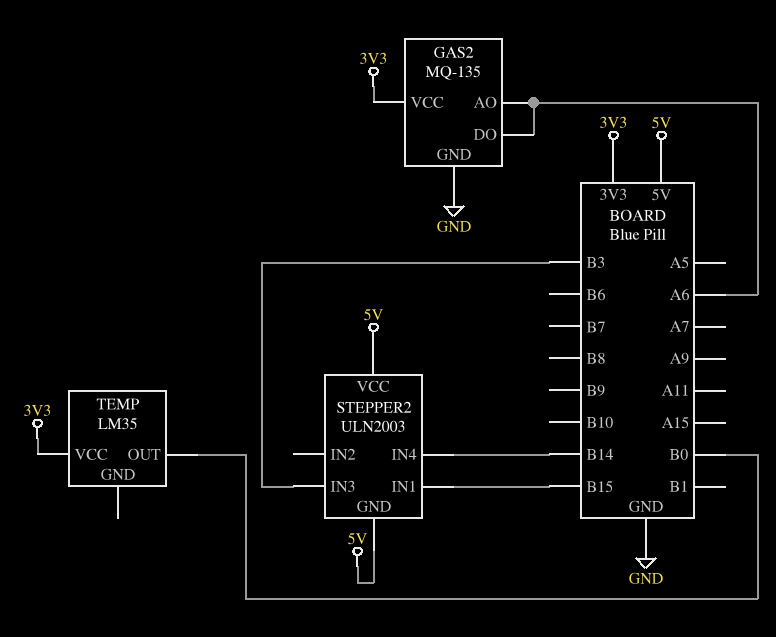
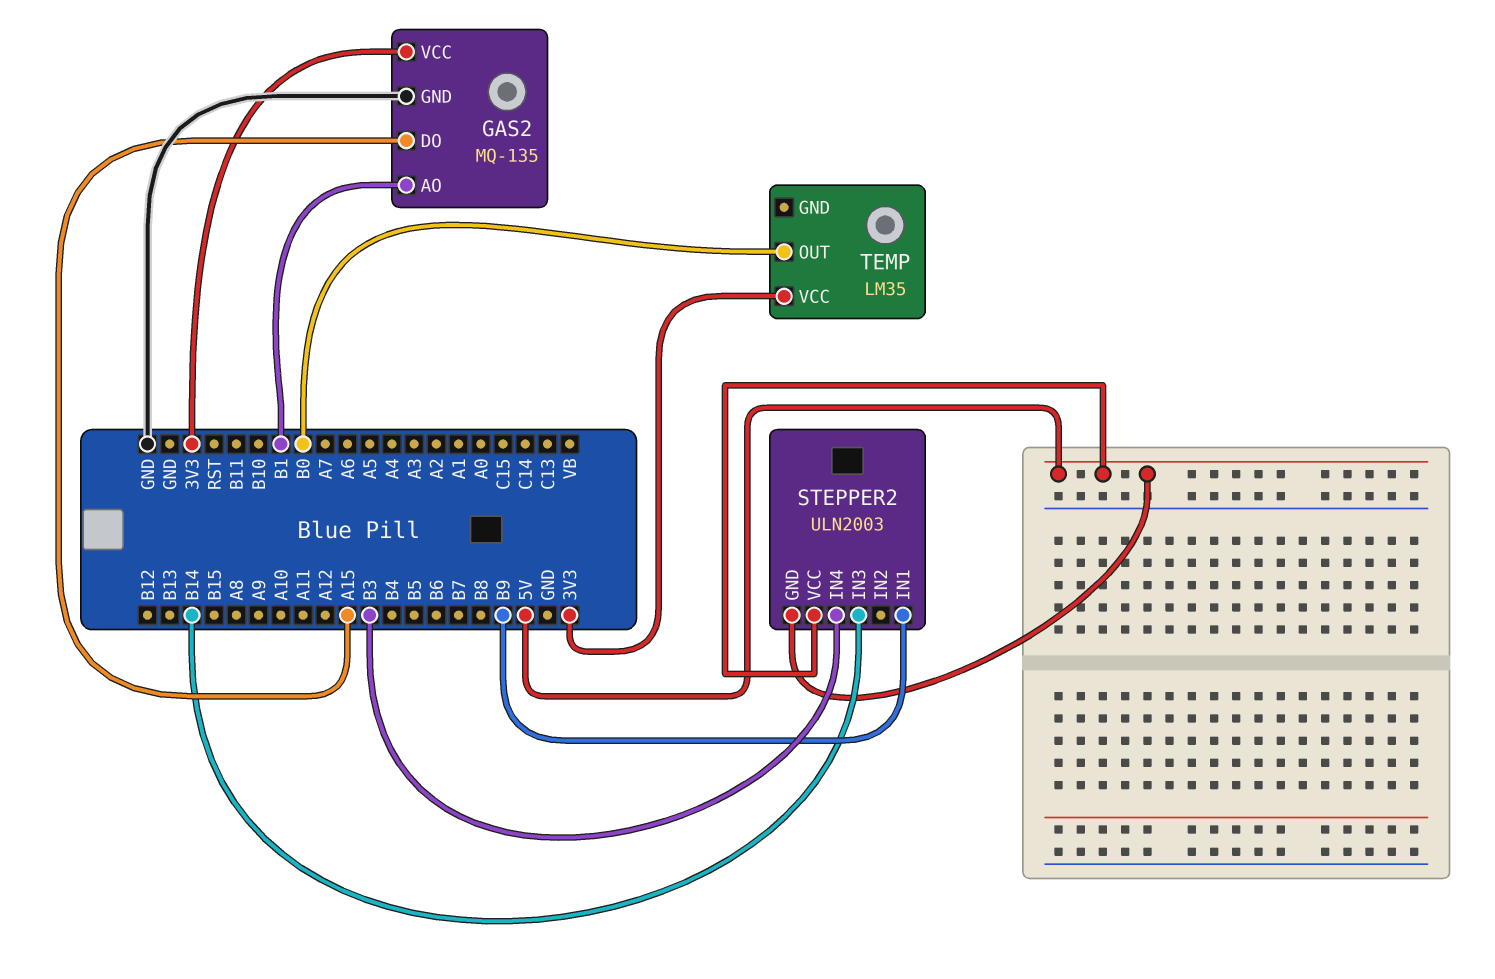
GAS2 pin AO: A6 -> B1
GAS2 pin DO: A6 -> A15
STEPPER2 pin IN1: B15 -> B9
STEPPER2 pin IN3: B3 -> B14
STEPPER2 pin IN4: B14 -> B3

